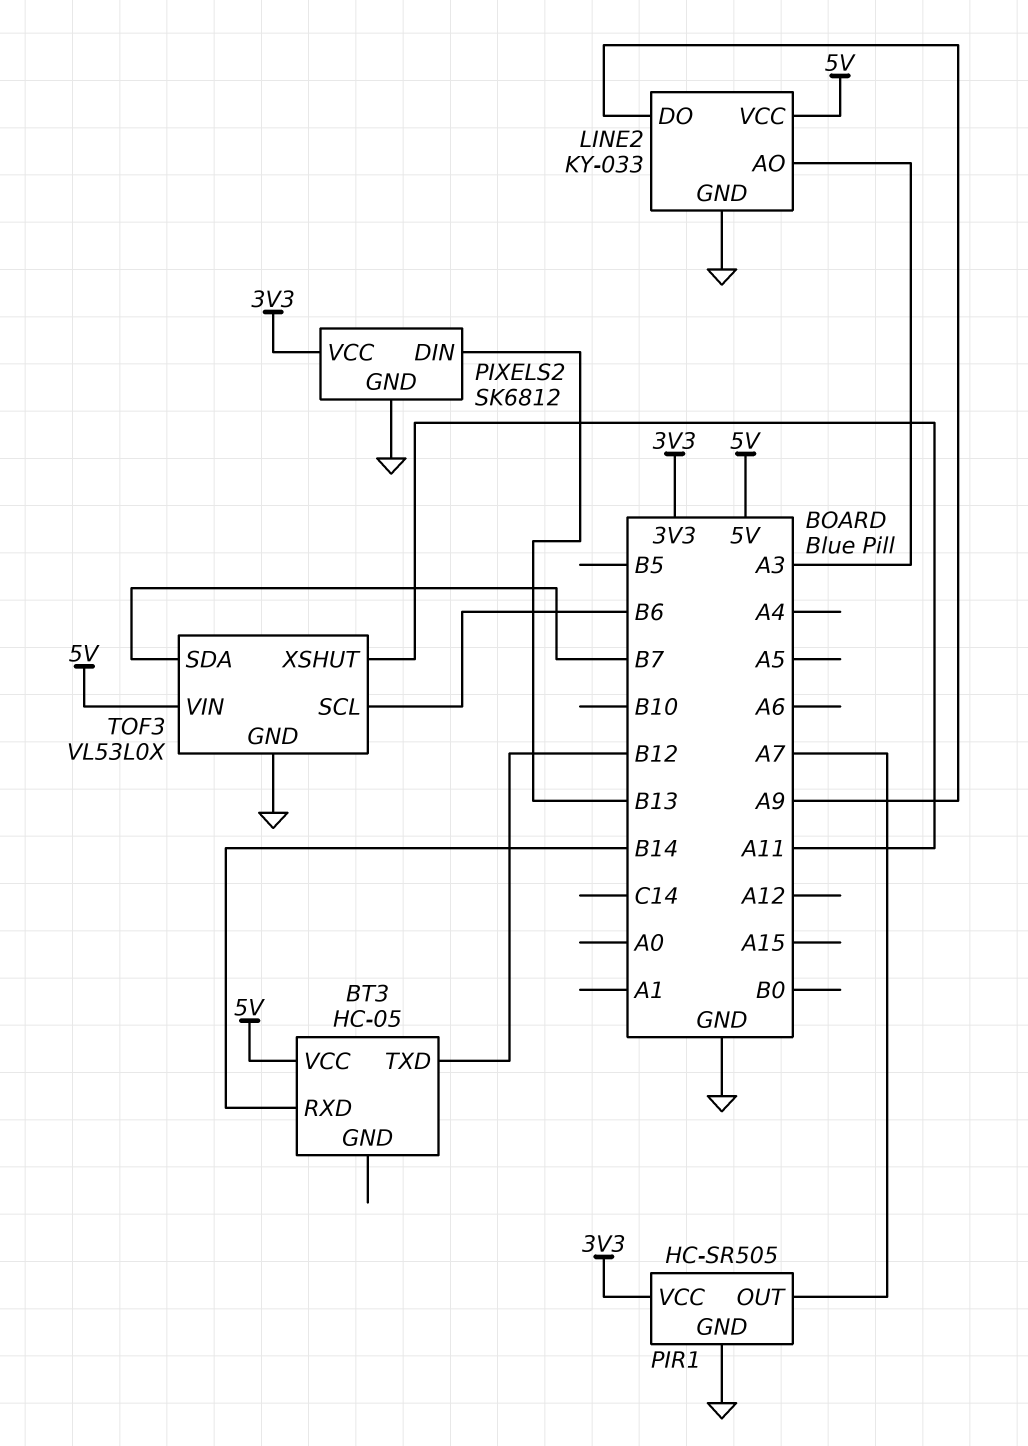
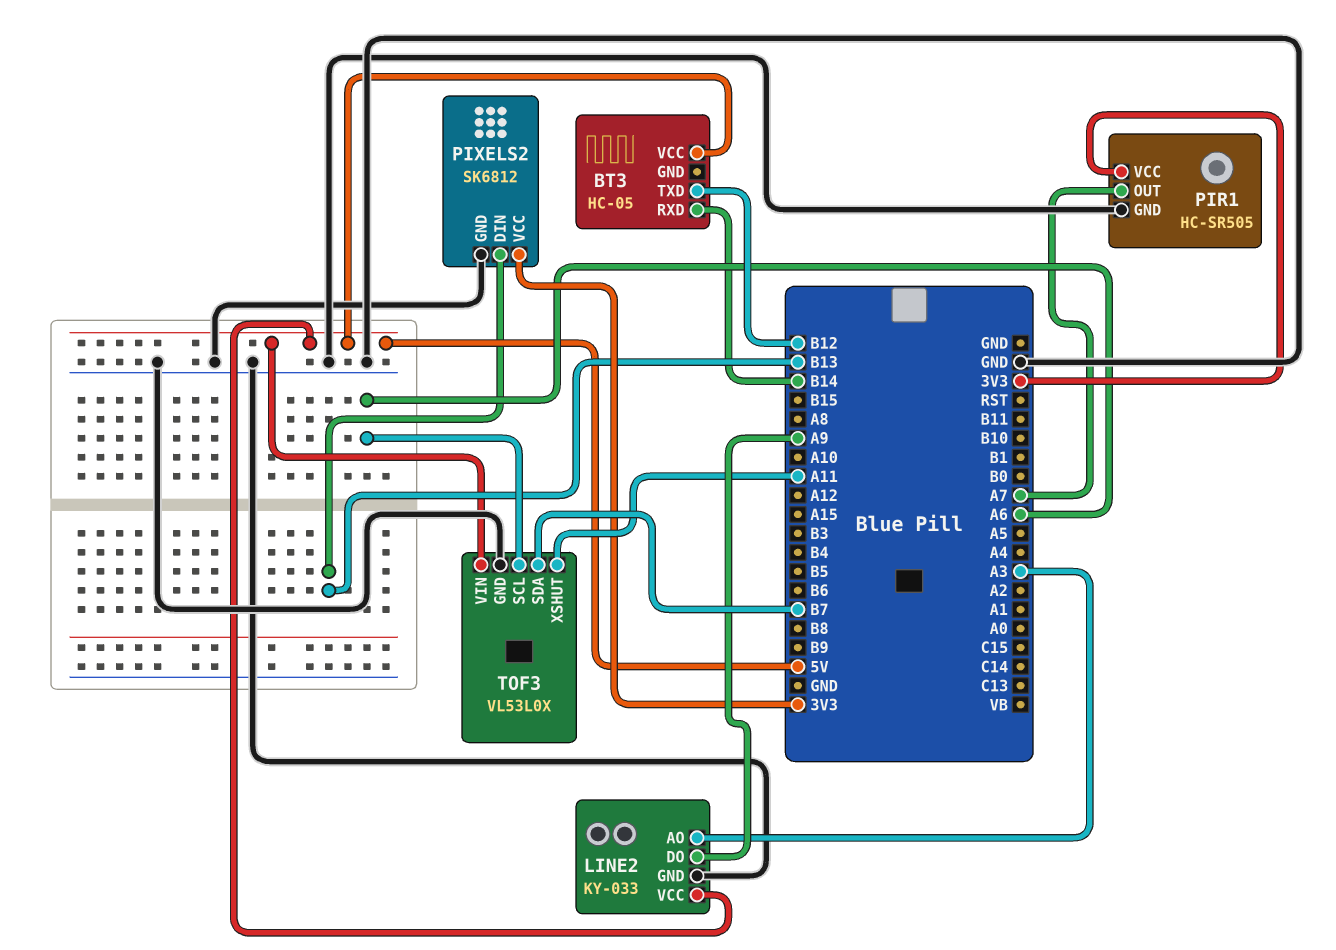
TOF3 pin SCL: B6 -> A6

